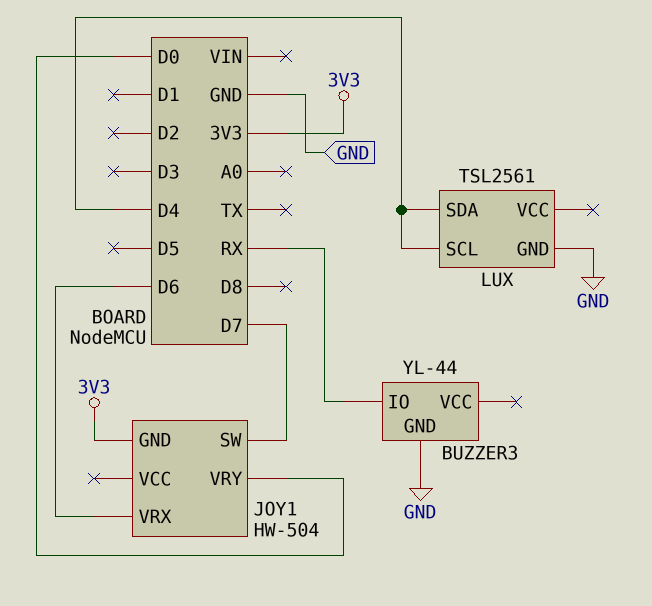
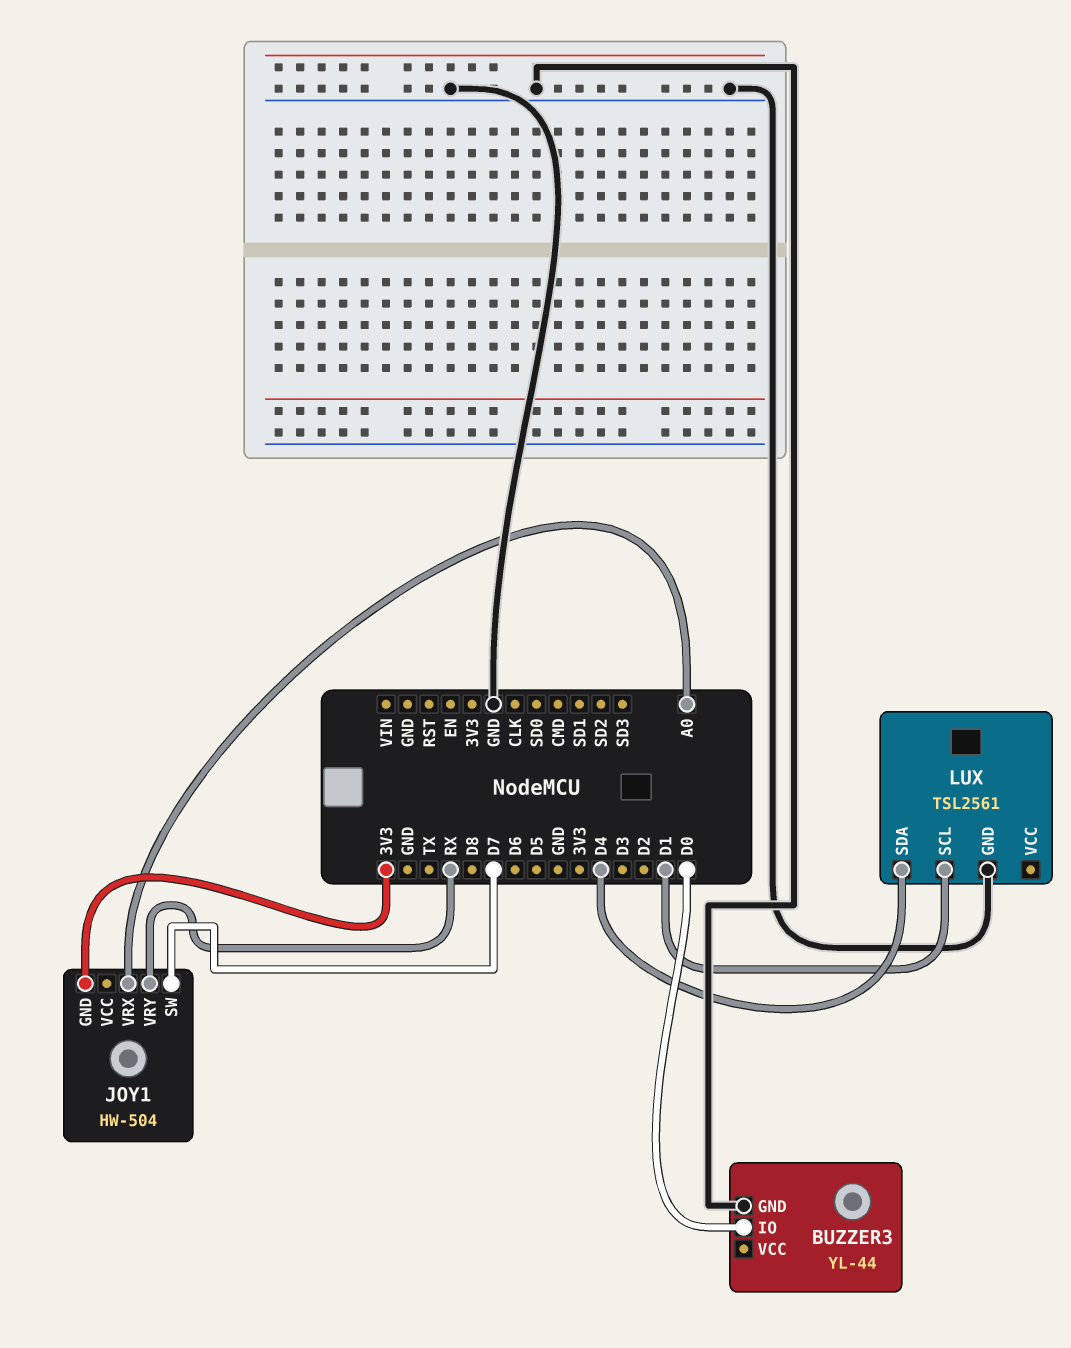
BUZZER3 pin IO: RX -> D0
JOY1 pin VRX: D6 -> A0
JOY1 pin VRY: D0 -> RX
LUX pin SCL: D4 -> D1

